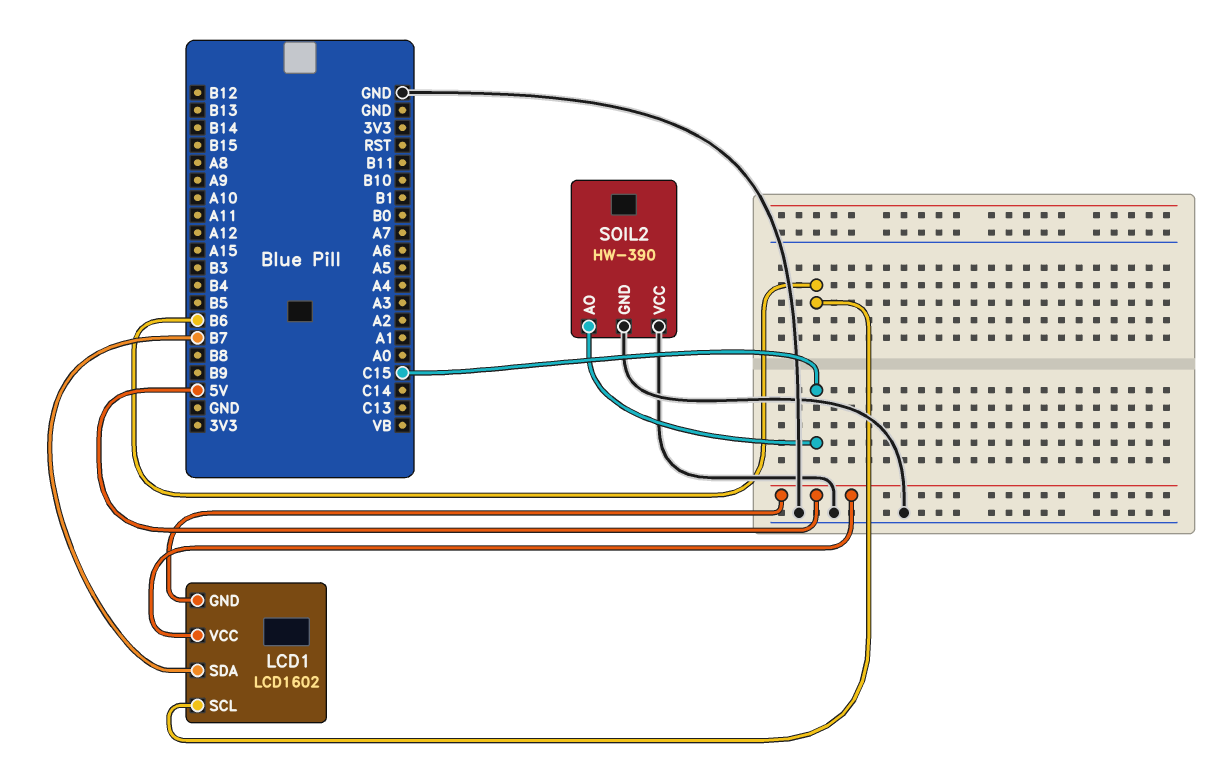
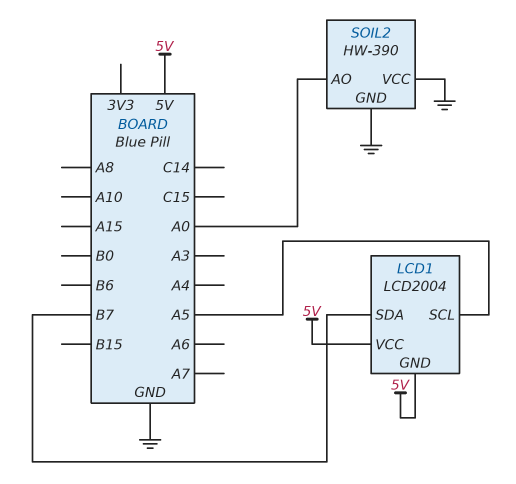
LCD1: LCD1602 -> LCD2004
LCD1 pin SCL: B6 -> A5
SOIL2 pin AO: C15 -> A0

